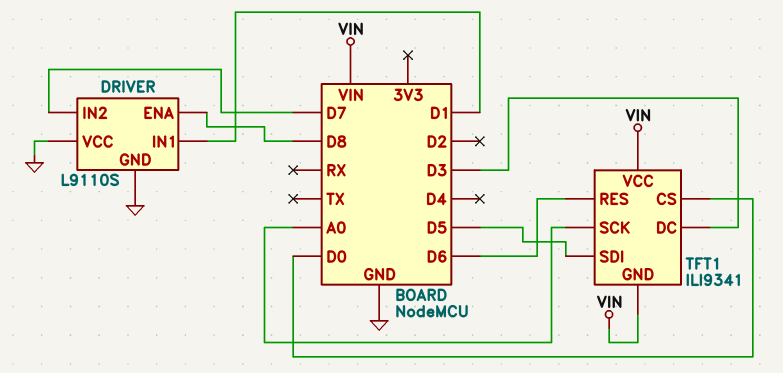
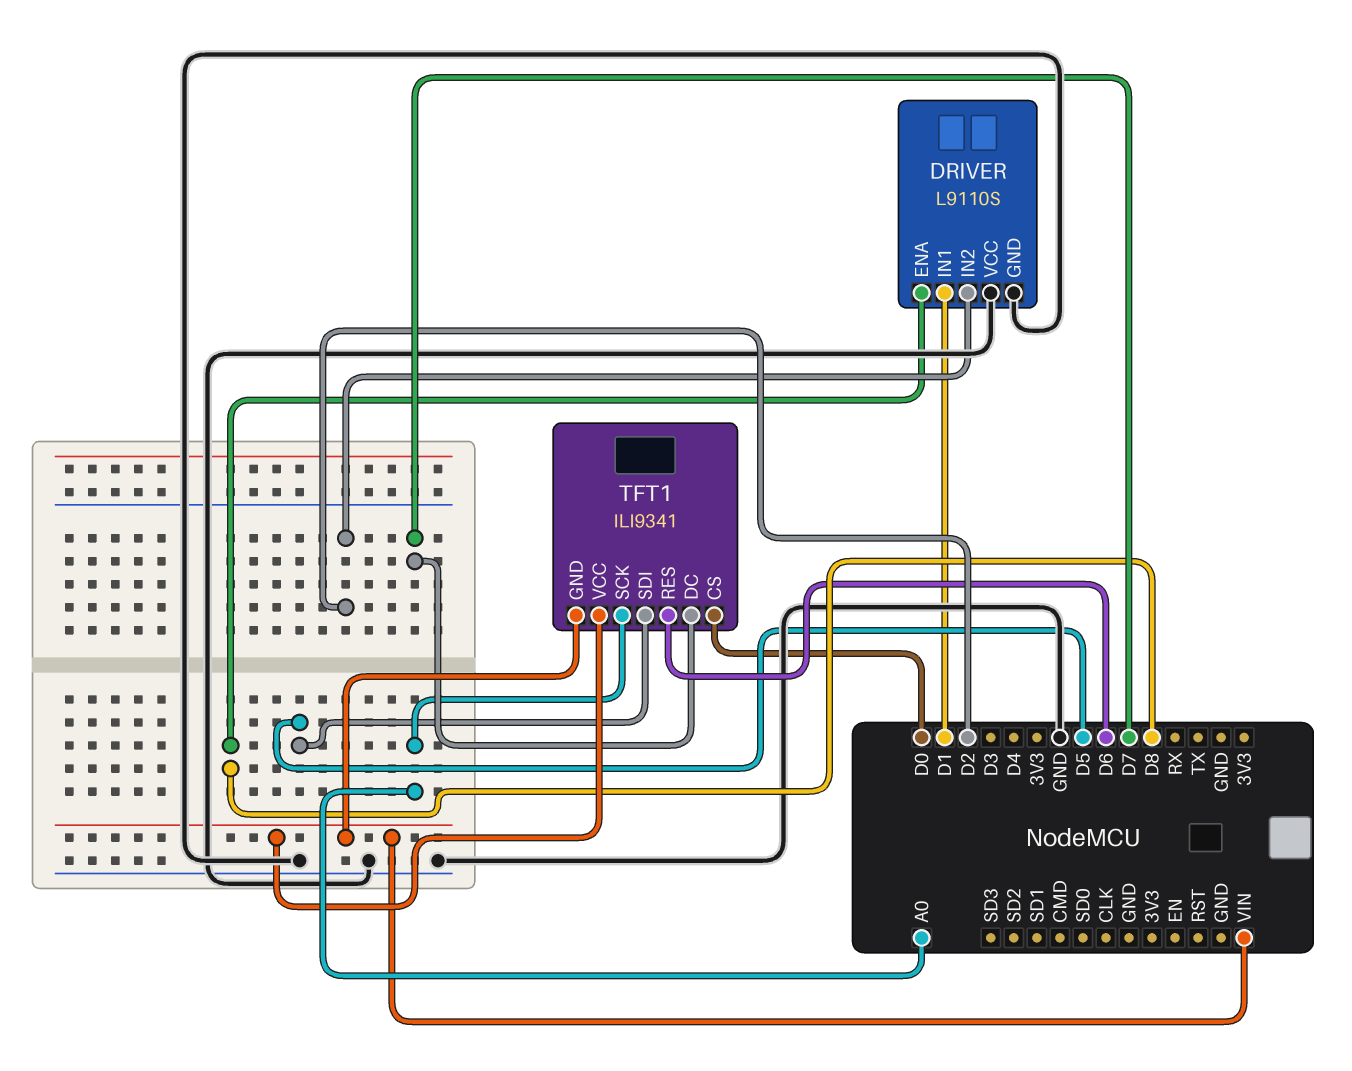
DRIVER pin IN2: D7 -> D2
TFT1 pin DC: D3 -> D7

